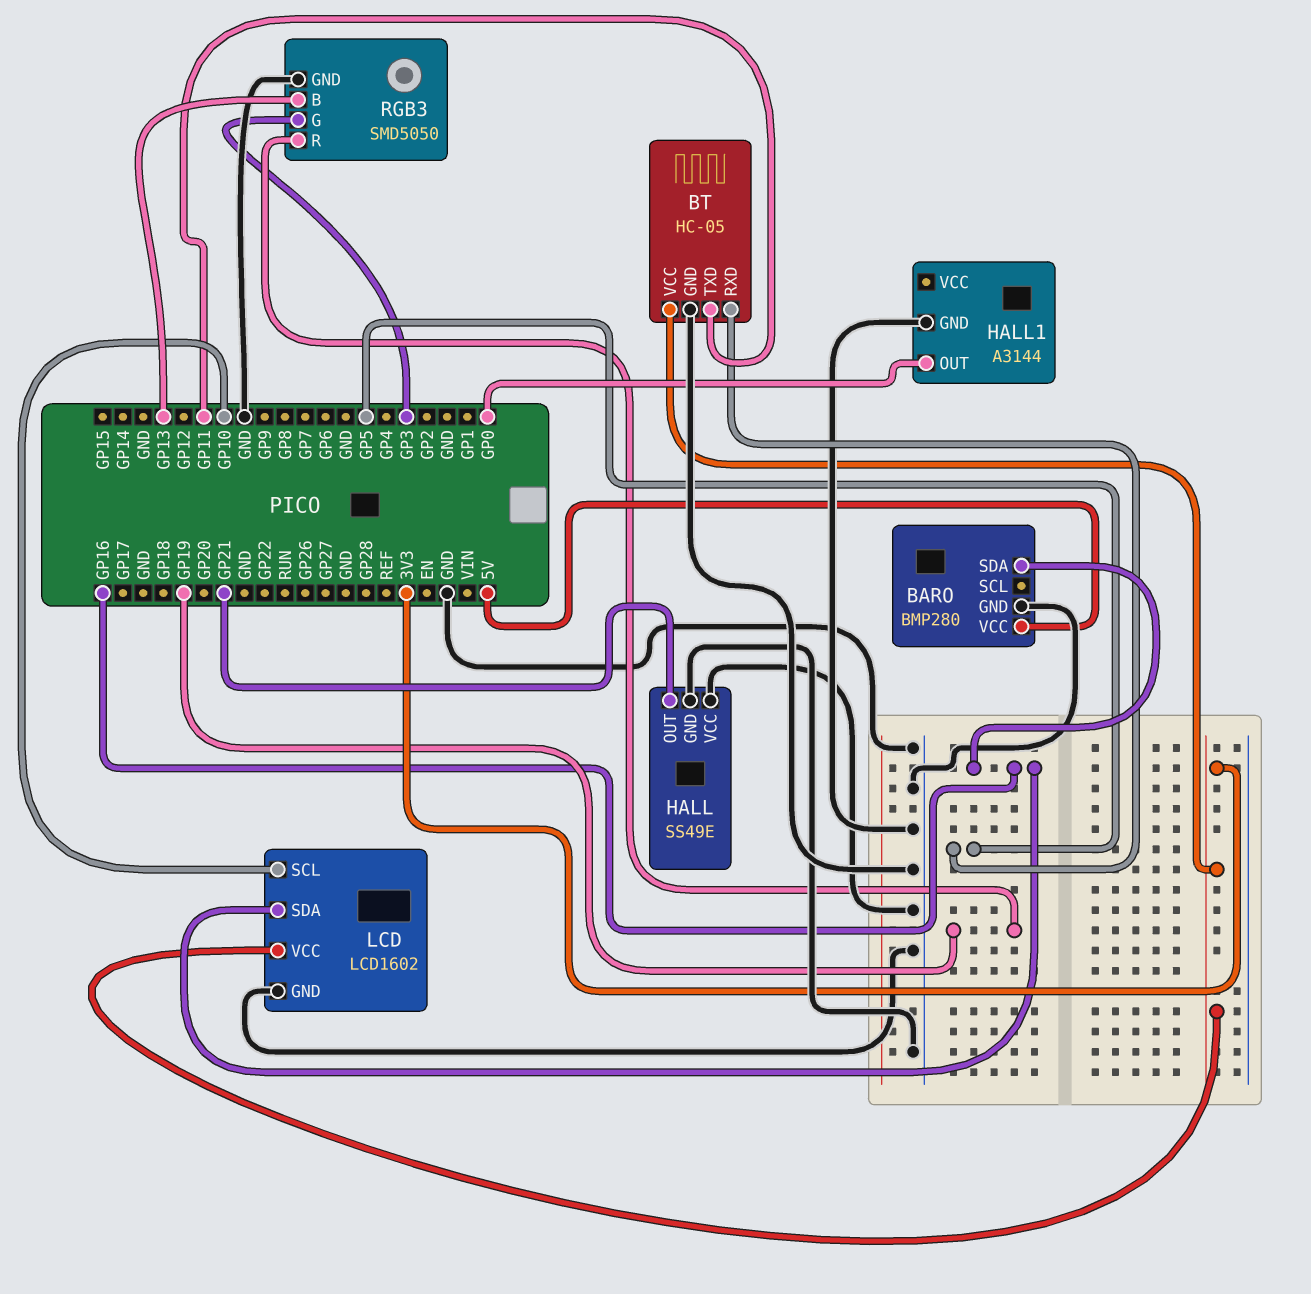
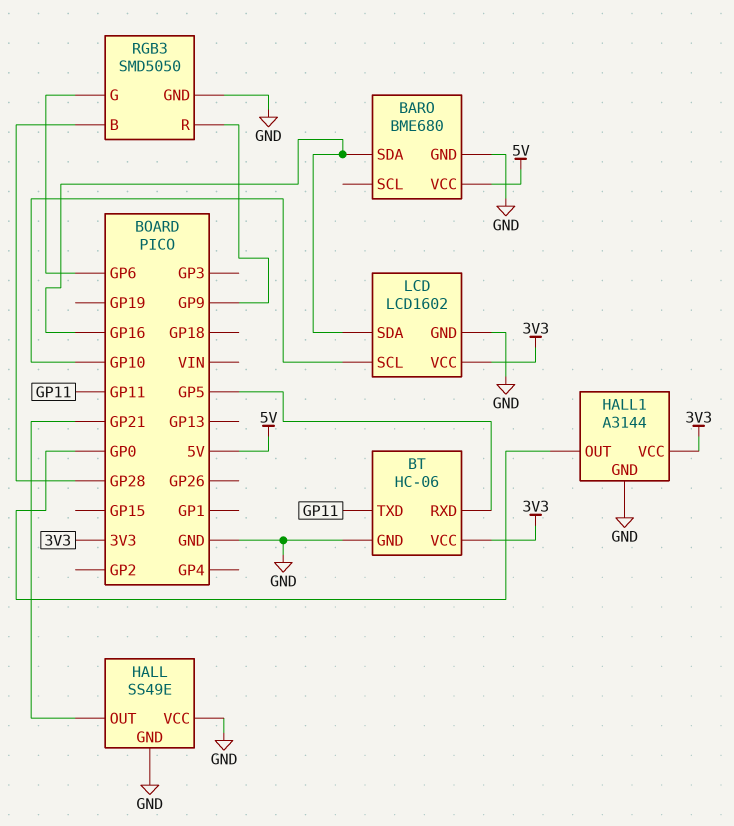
BARO: BMP280 -> BME680
BT: HC-05 -> HC-06
HALL1 pin VCC: none -> 3V3
RGB3 pin B: GP13 -> GP28
RGB3 pin G: GP3 -> GP6
RGB3 pin R: GP19 -> GP9

